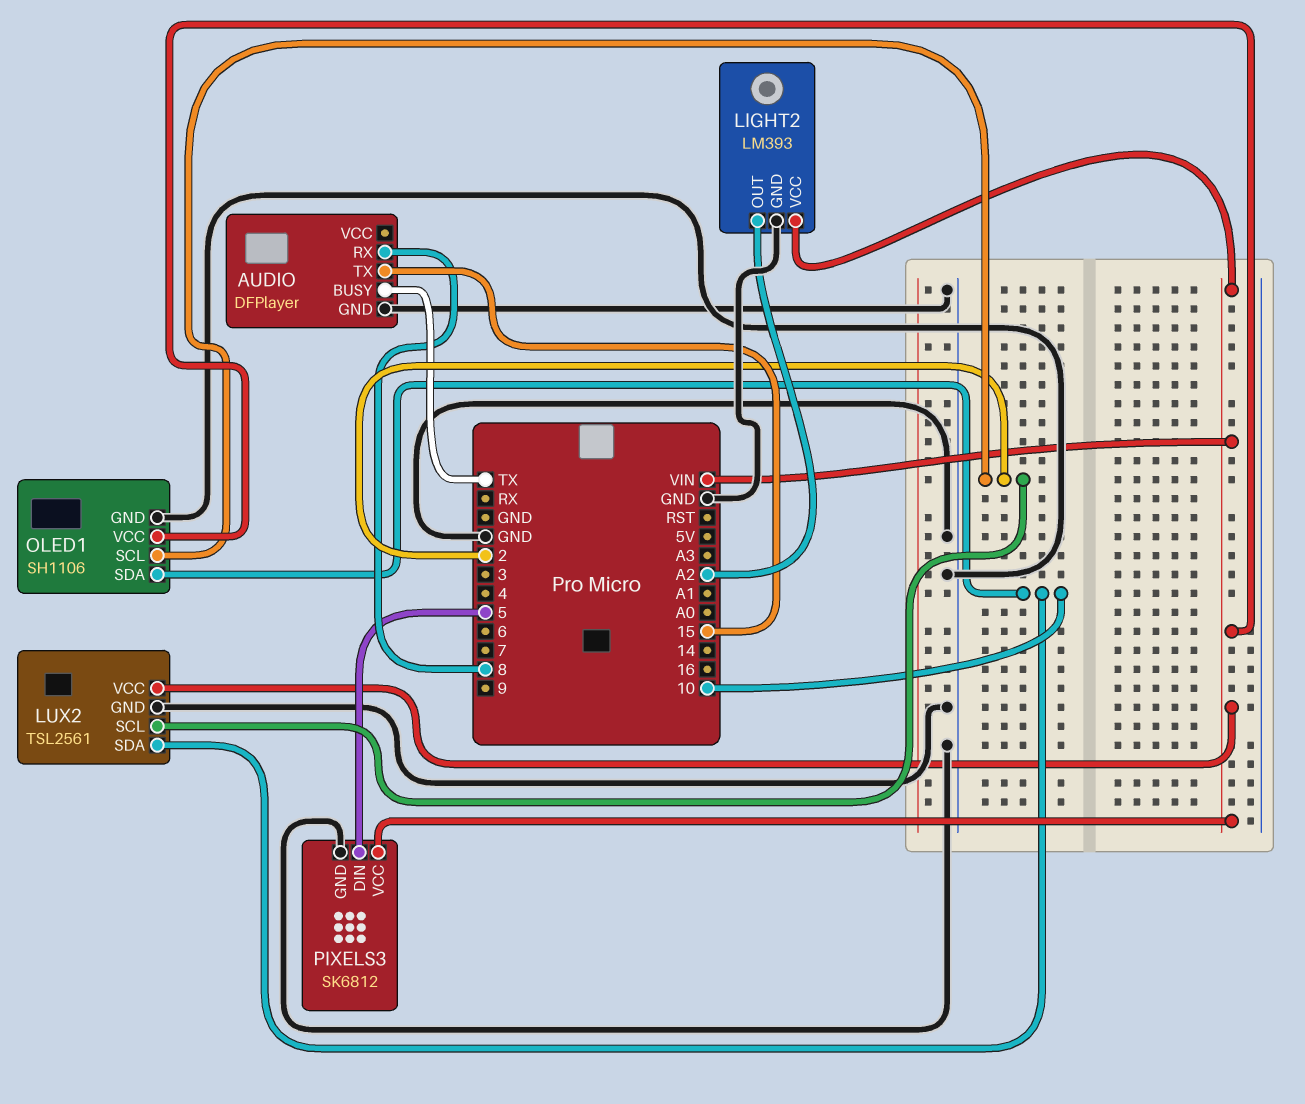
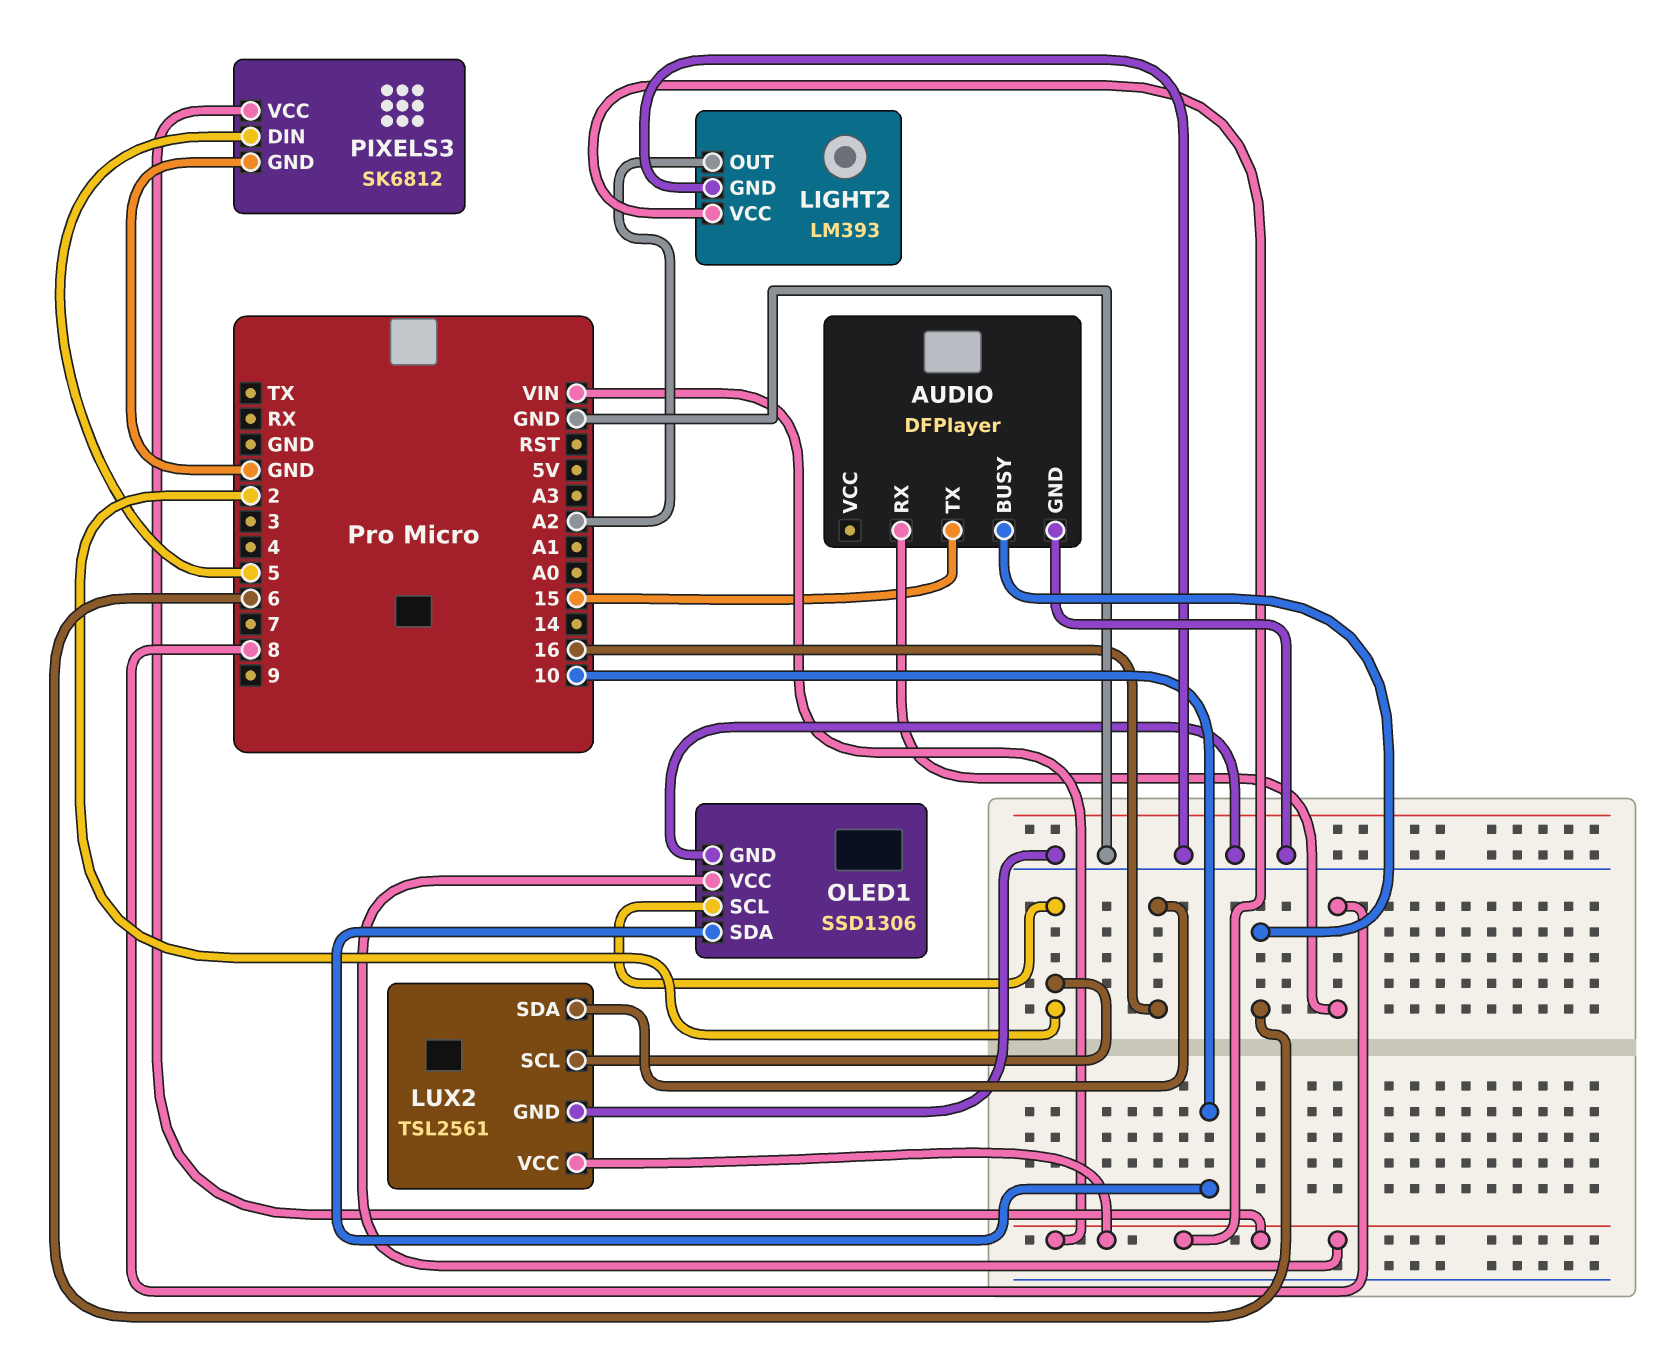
AUDIO pin BUSY: TX -> 6
LUX2 pin SDA: 10 -> 16
OLED1: SH1106 -> SSD1306

